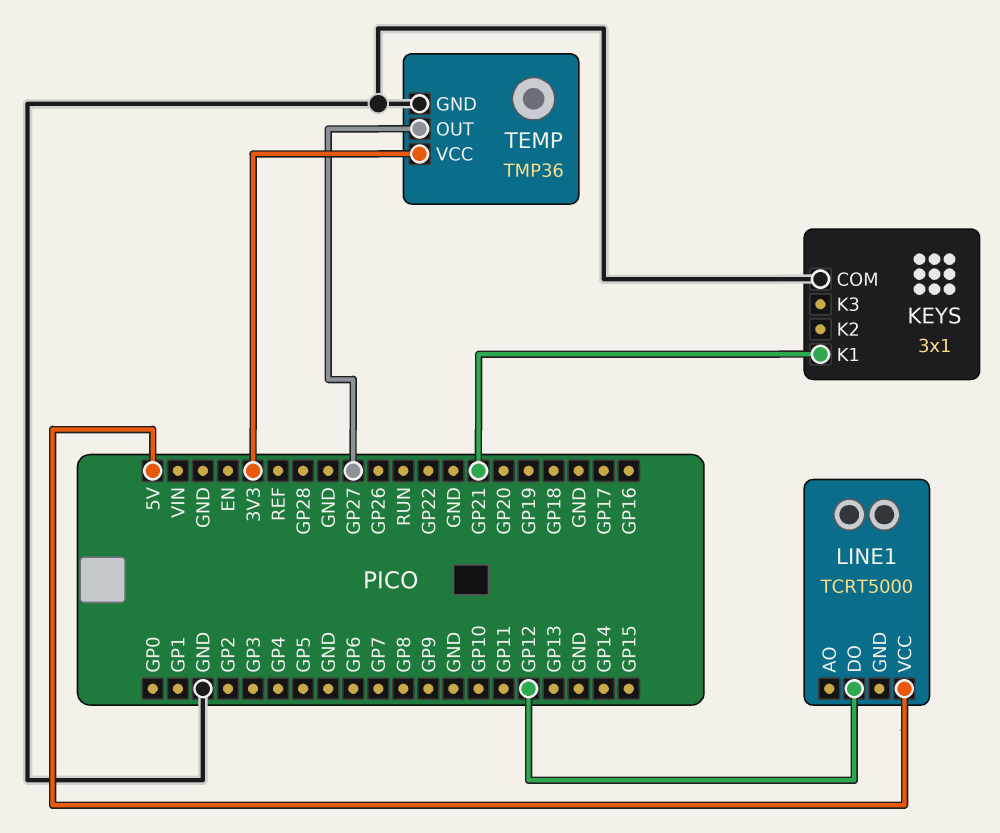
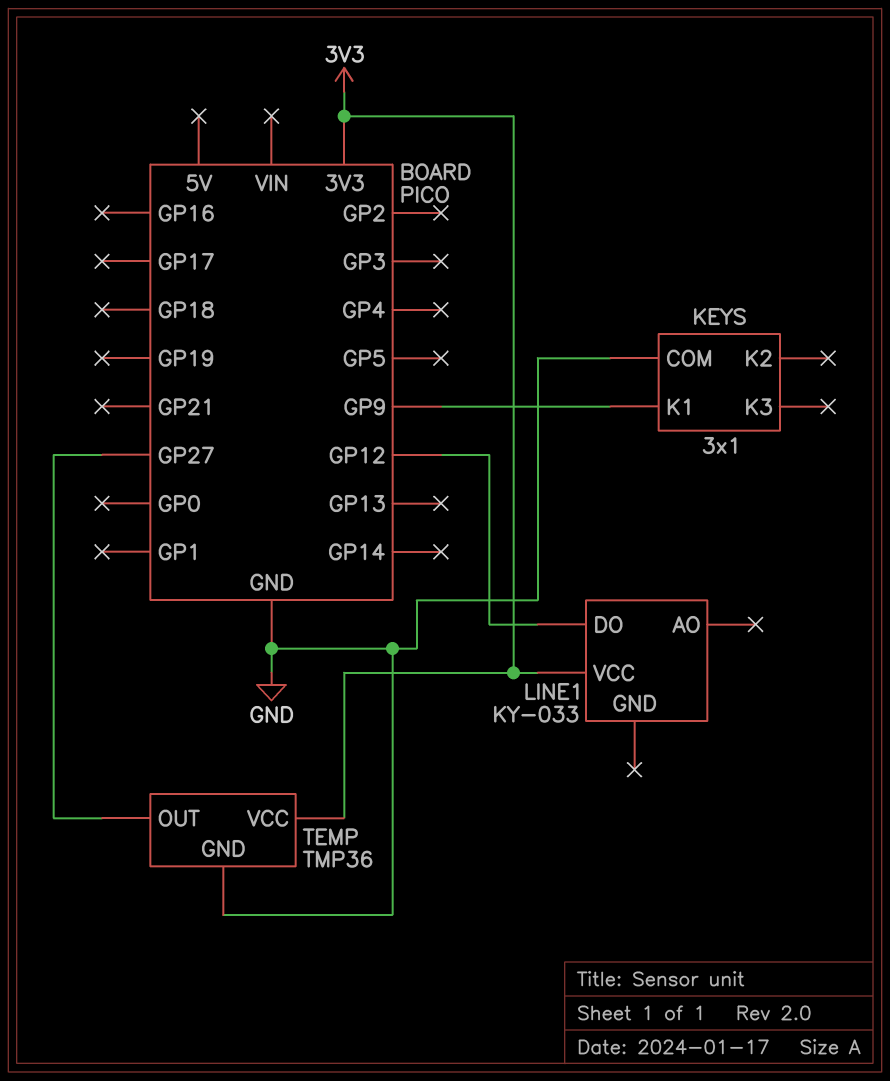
KEYS pin K1: GP21 -> GP9
LINE1: TCRT5000 -> KY-033
LINE1 pin VCC: 5V -> 3V3

